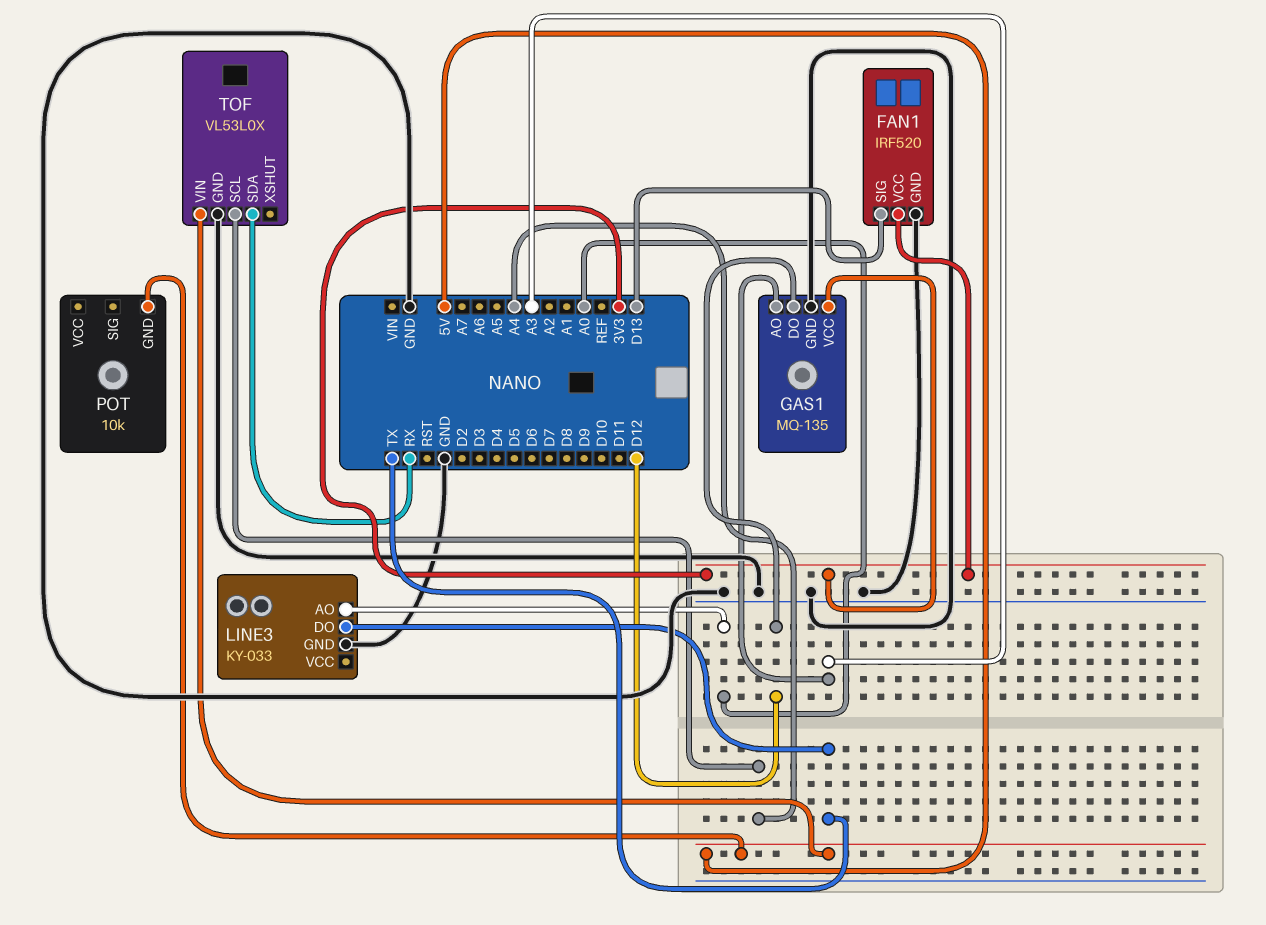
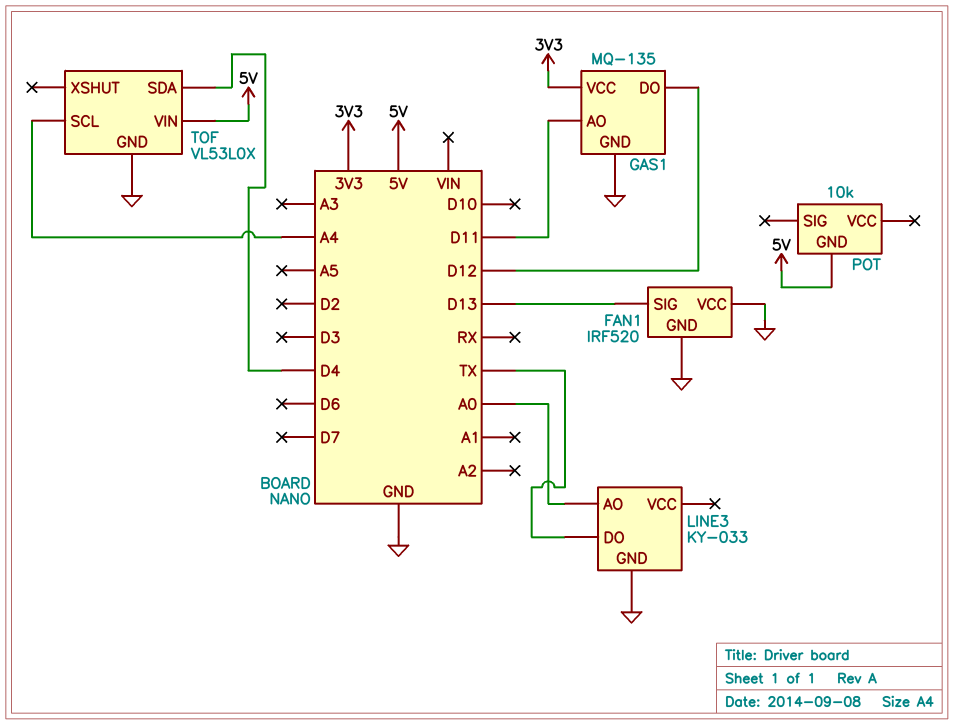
FAN1 pin VCC: 3V3 -> GND
GAS1 pin AO: A3 -> D11
TOF pin SDA: RX -> D4

